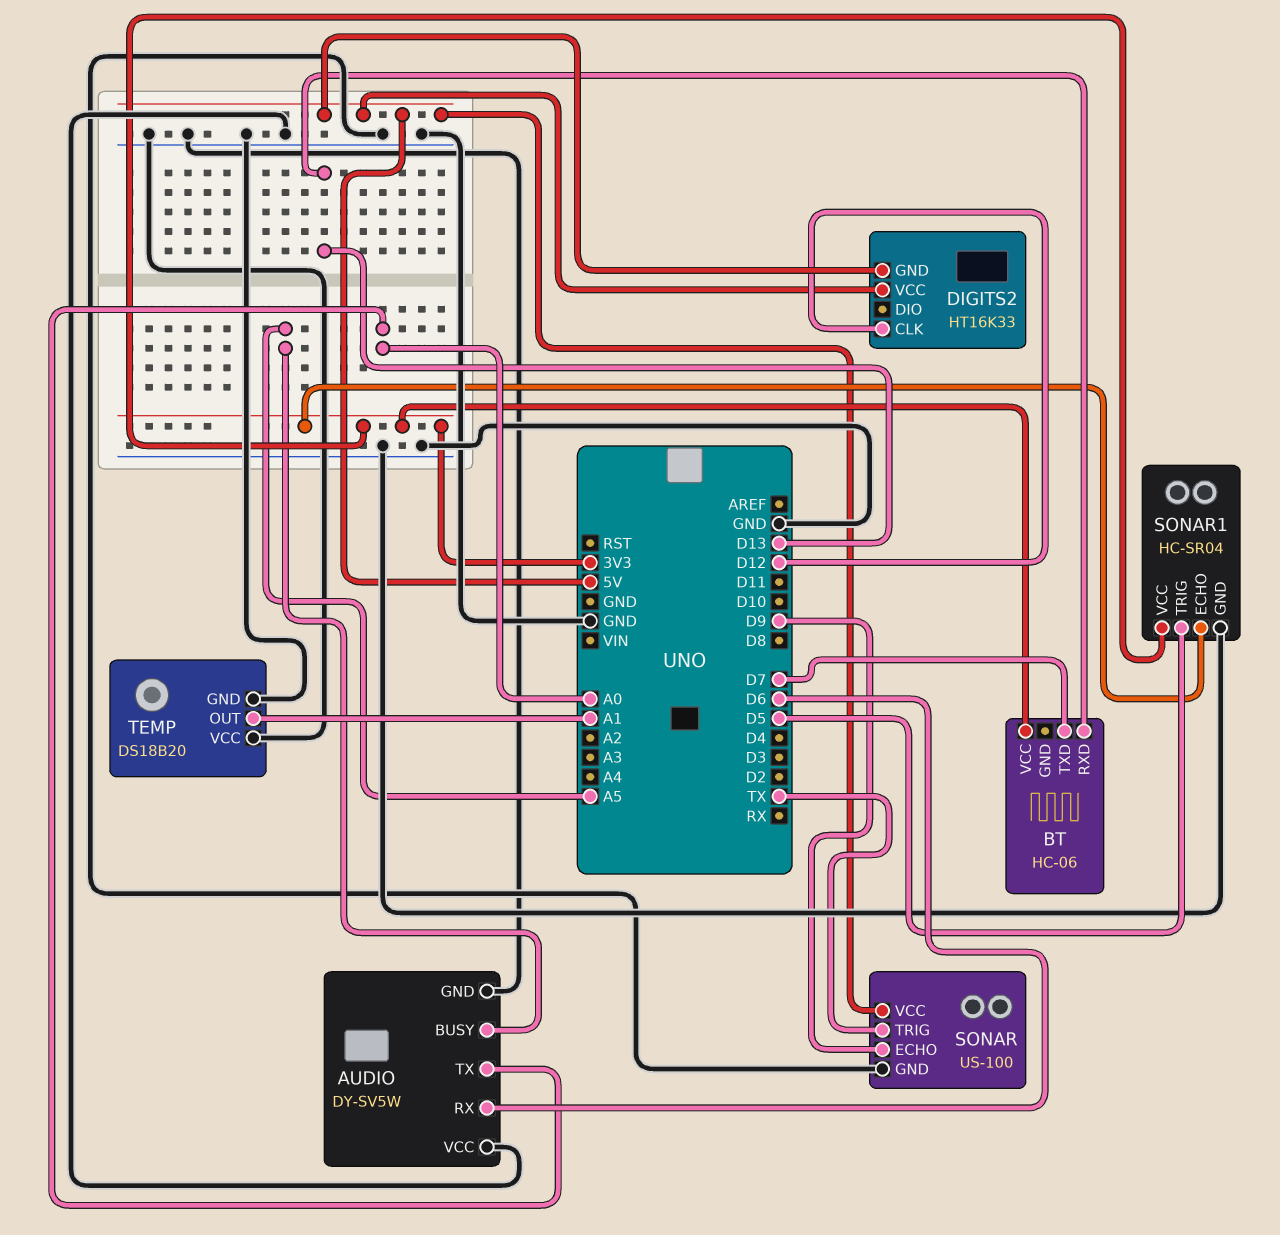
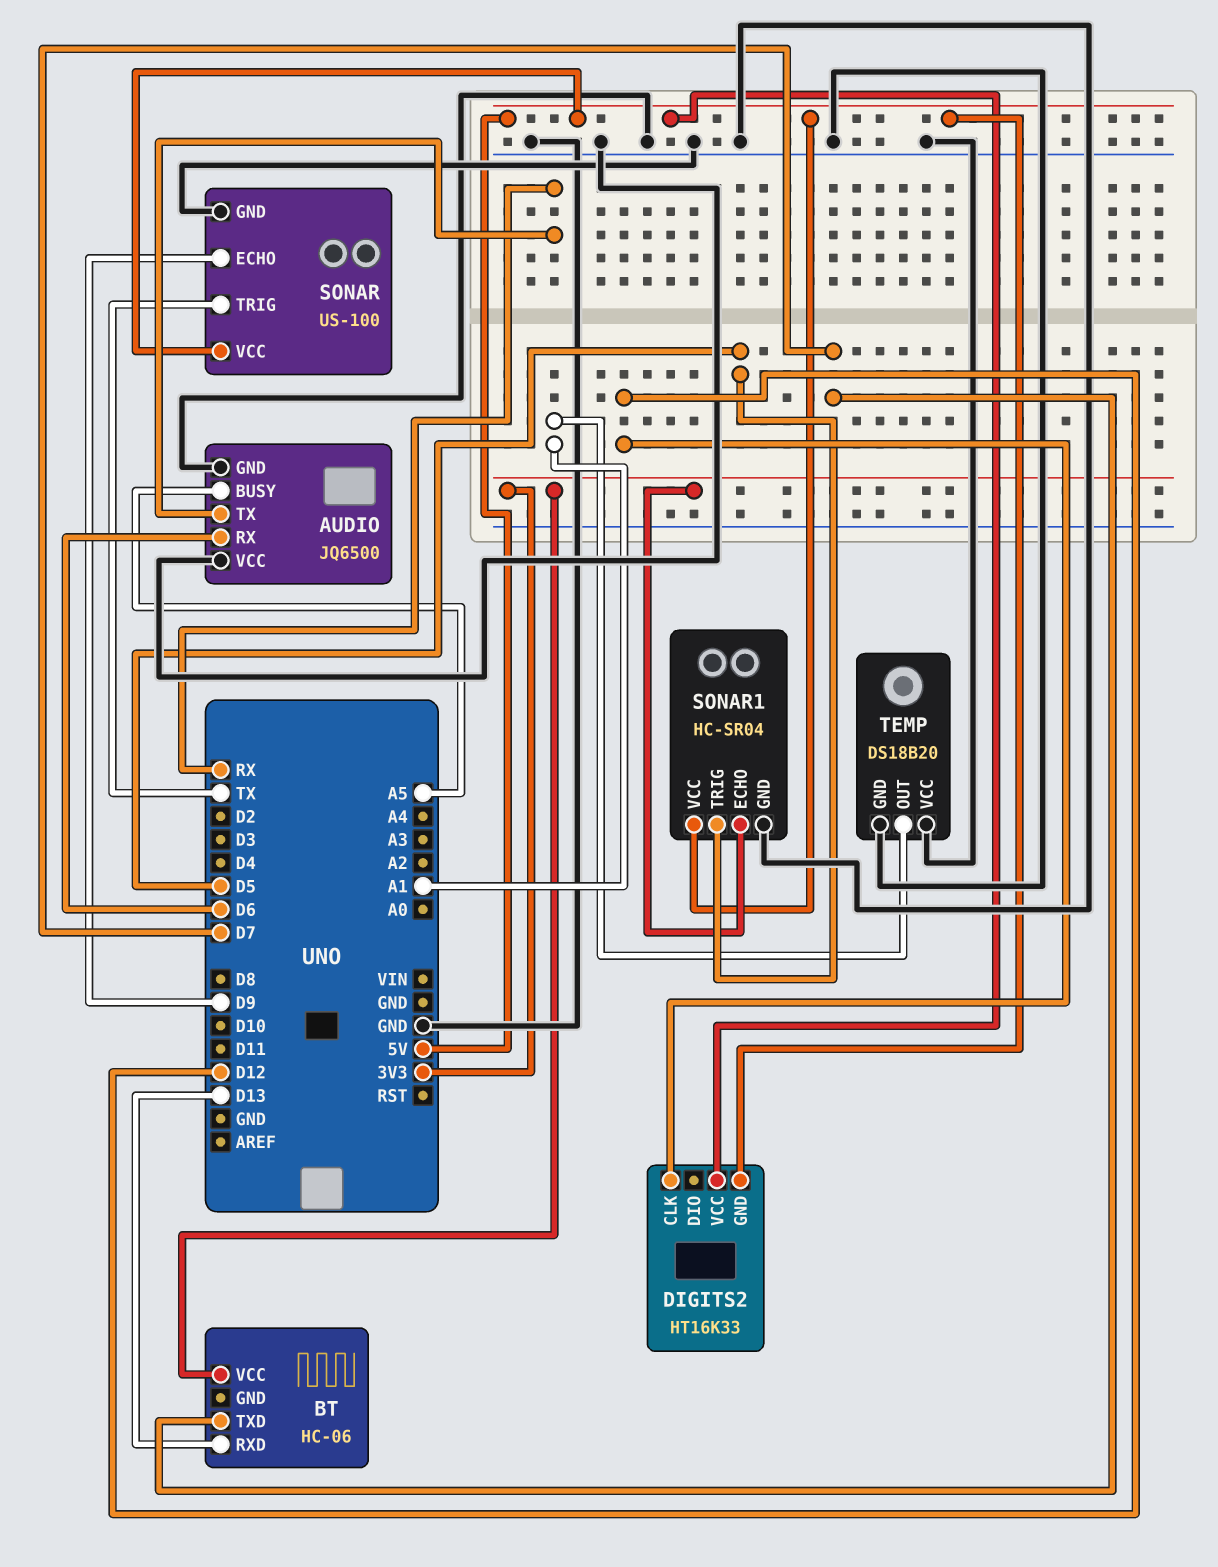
AUDIO: DY-SV5W -> JQ6500
AUDIO pin TX: A0 -> RX
SONAR1 pin VCC: 3V3 -> 5V

